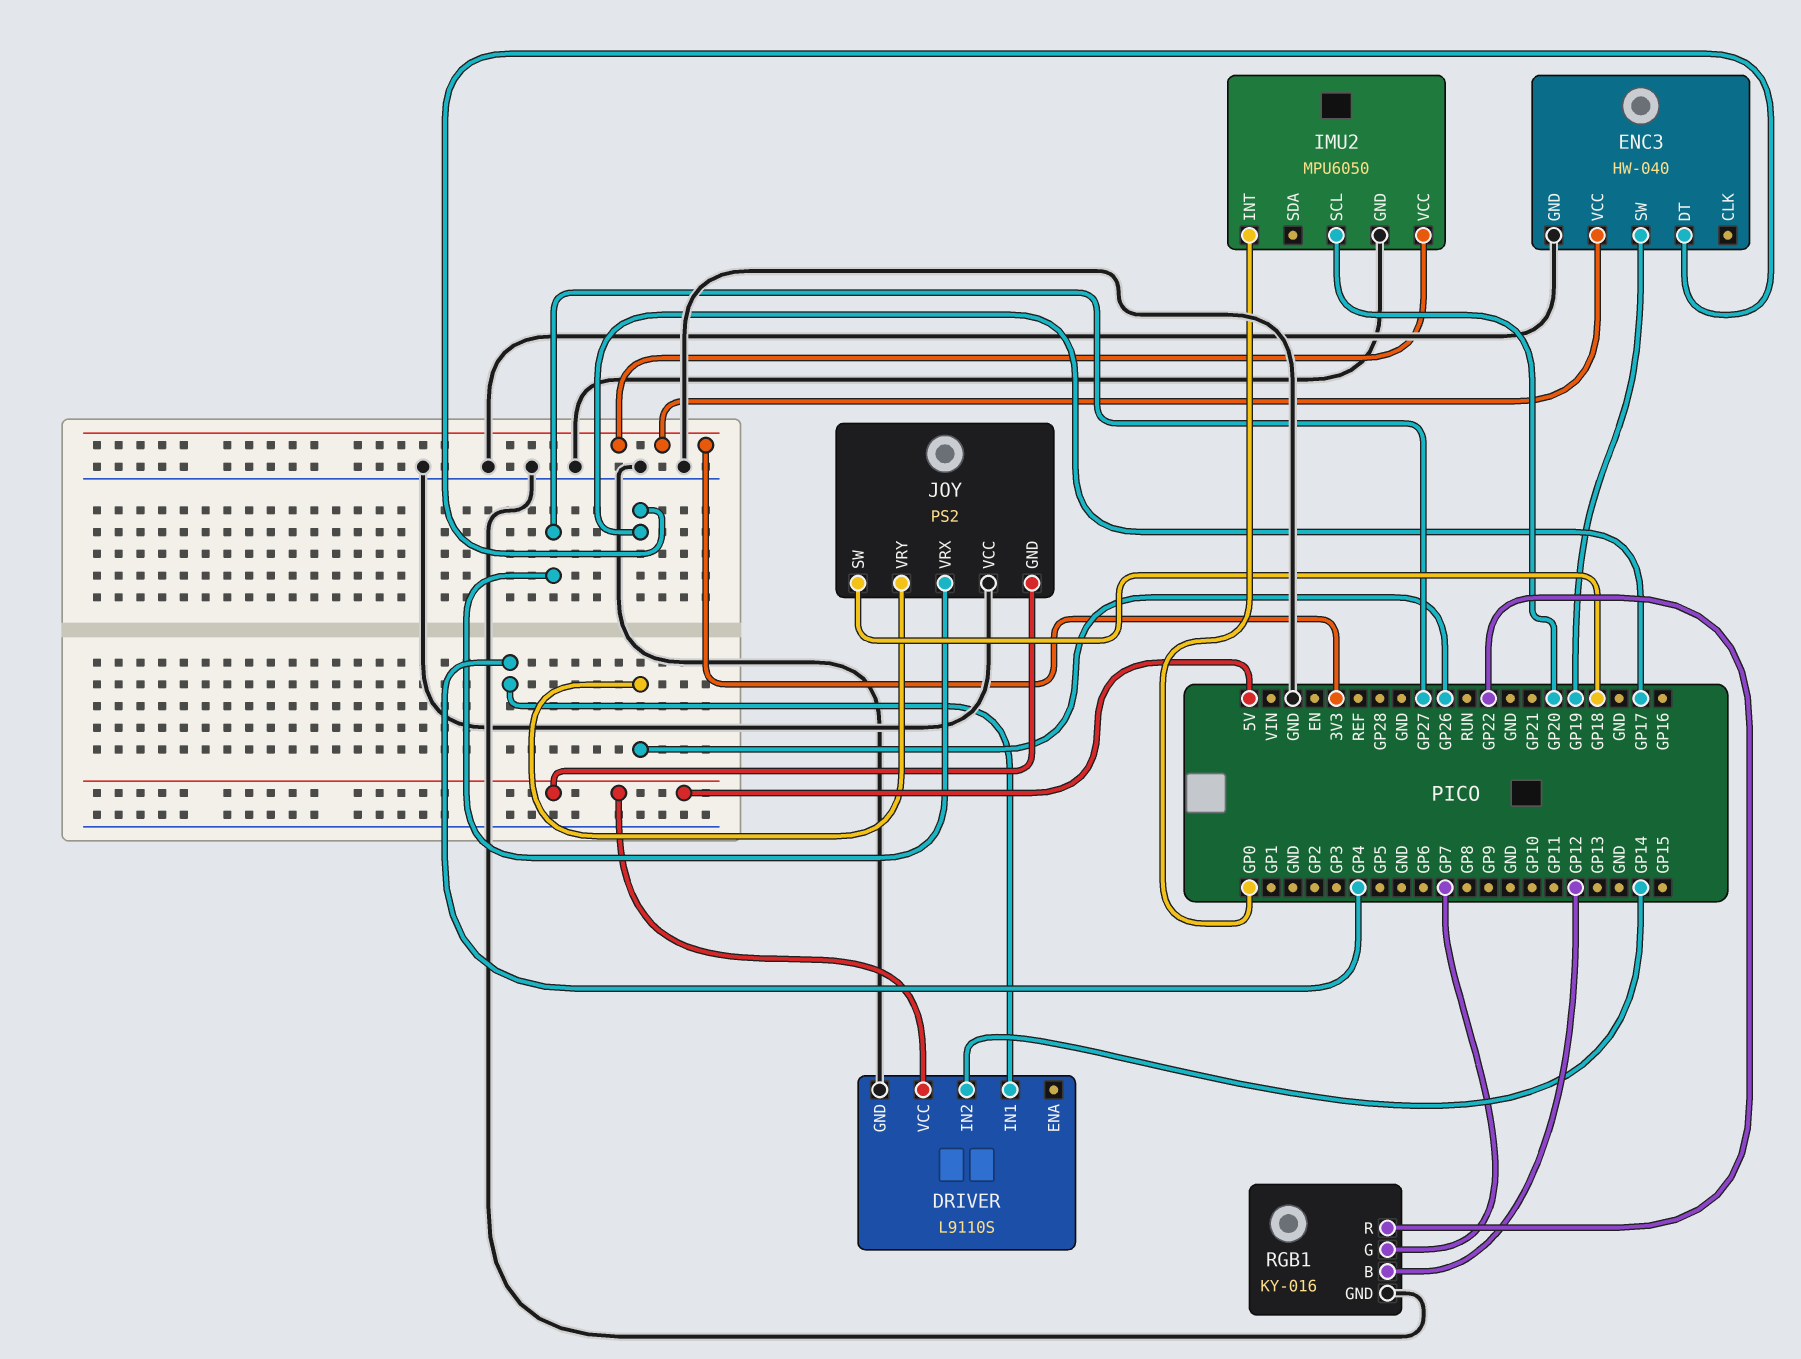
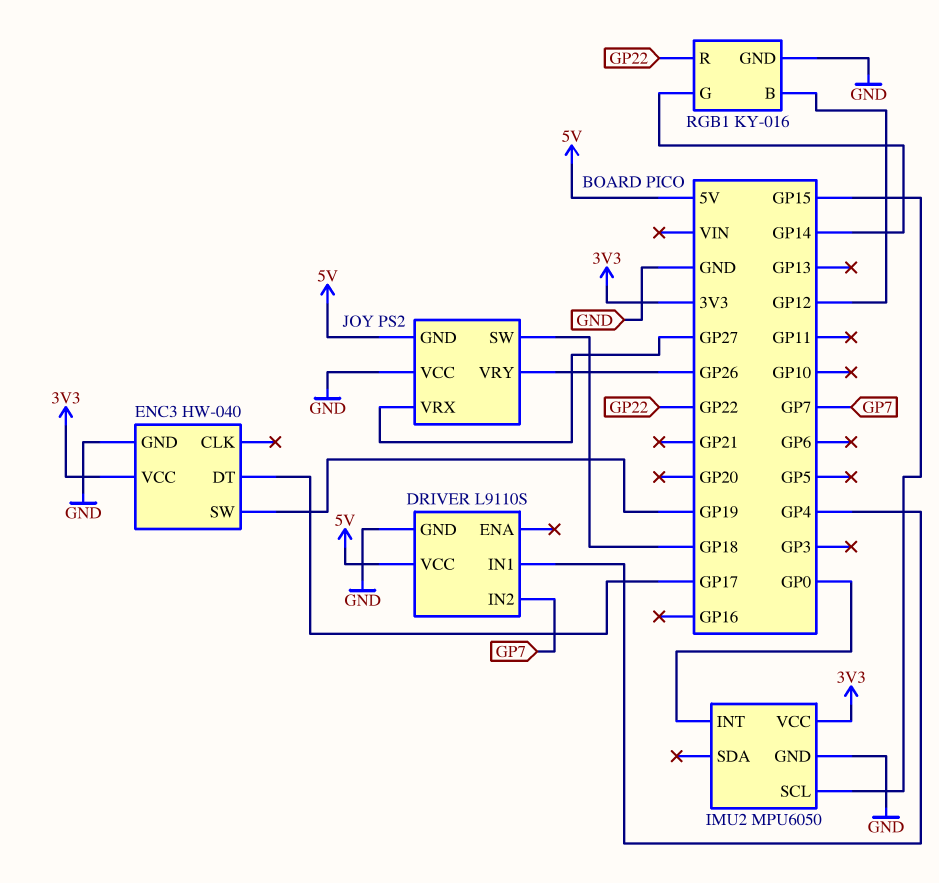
DRIVER pin IN2: GP14 -> GP7
IMU2 pin SCL: GP20 -> GP15
RGB1 pin G: GP7 -> GP14

